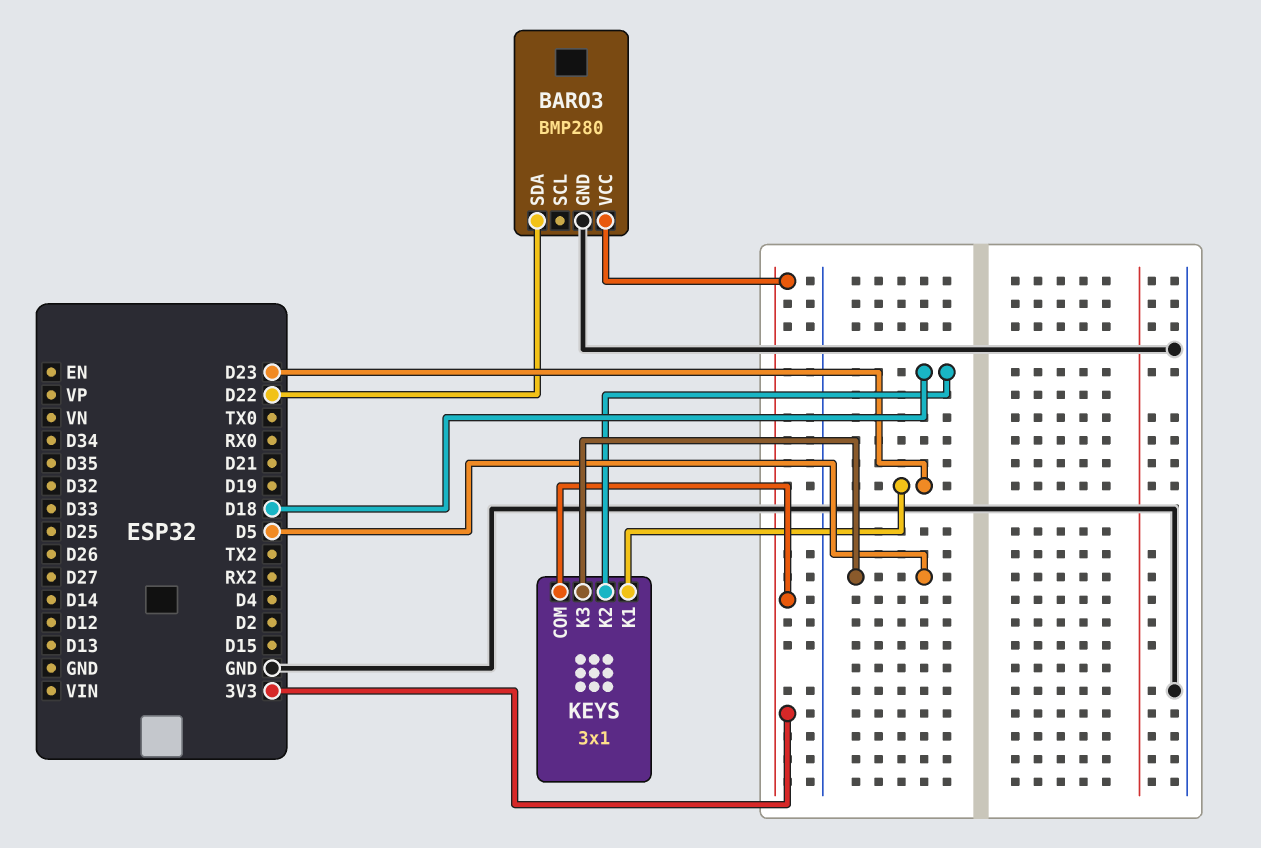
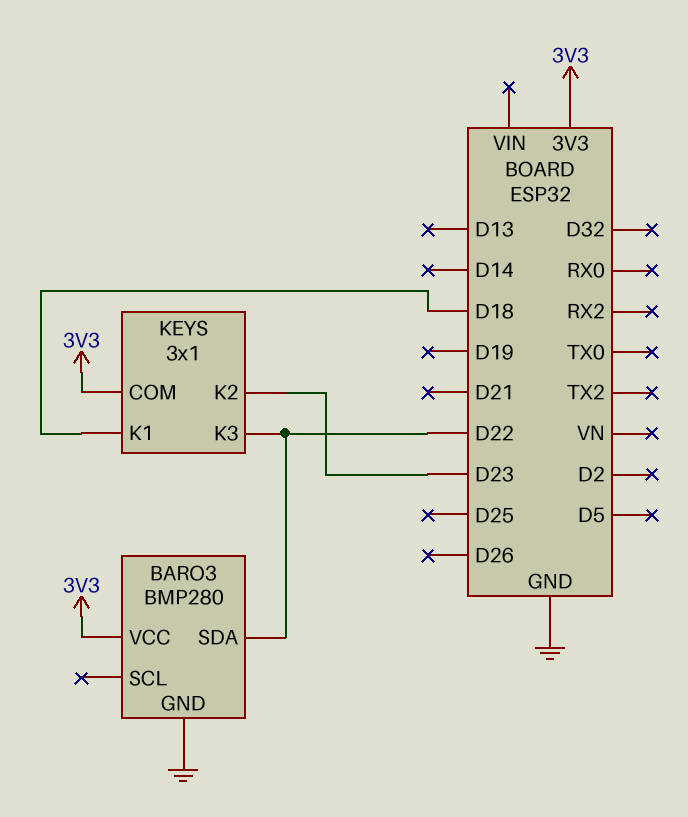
KEYS pin K1: D23 -> D18
KEYS pin K2: D18 -> D23
KEYS pin K3: D5 -> D22

